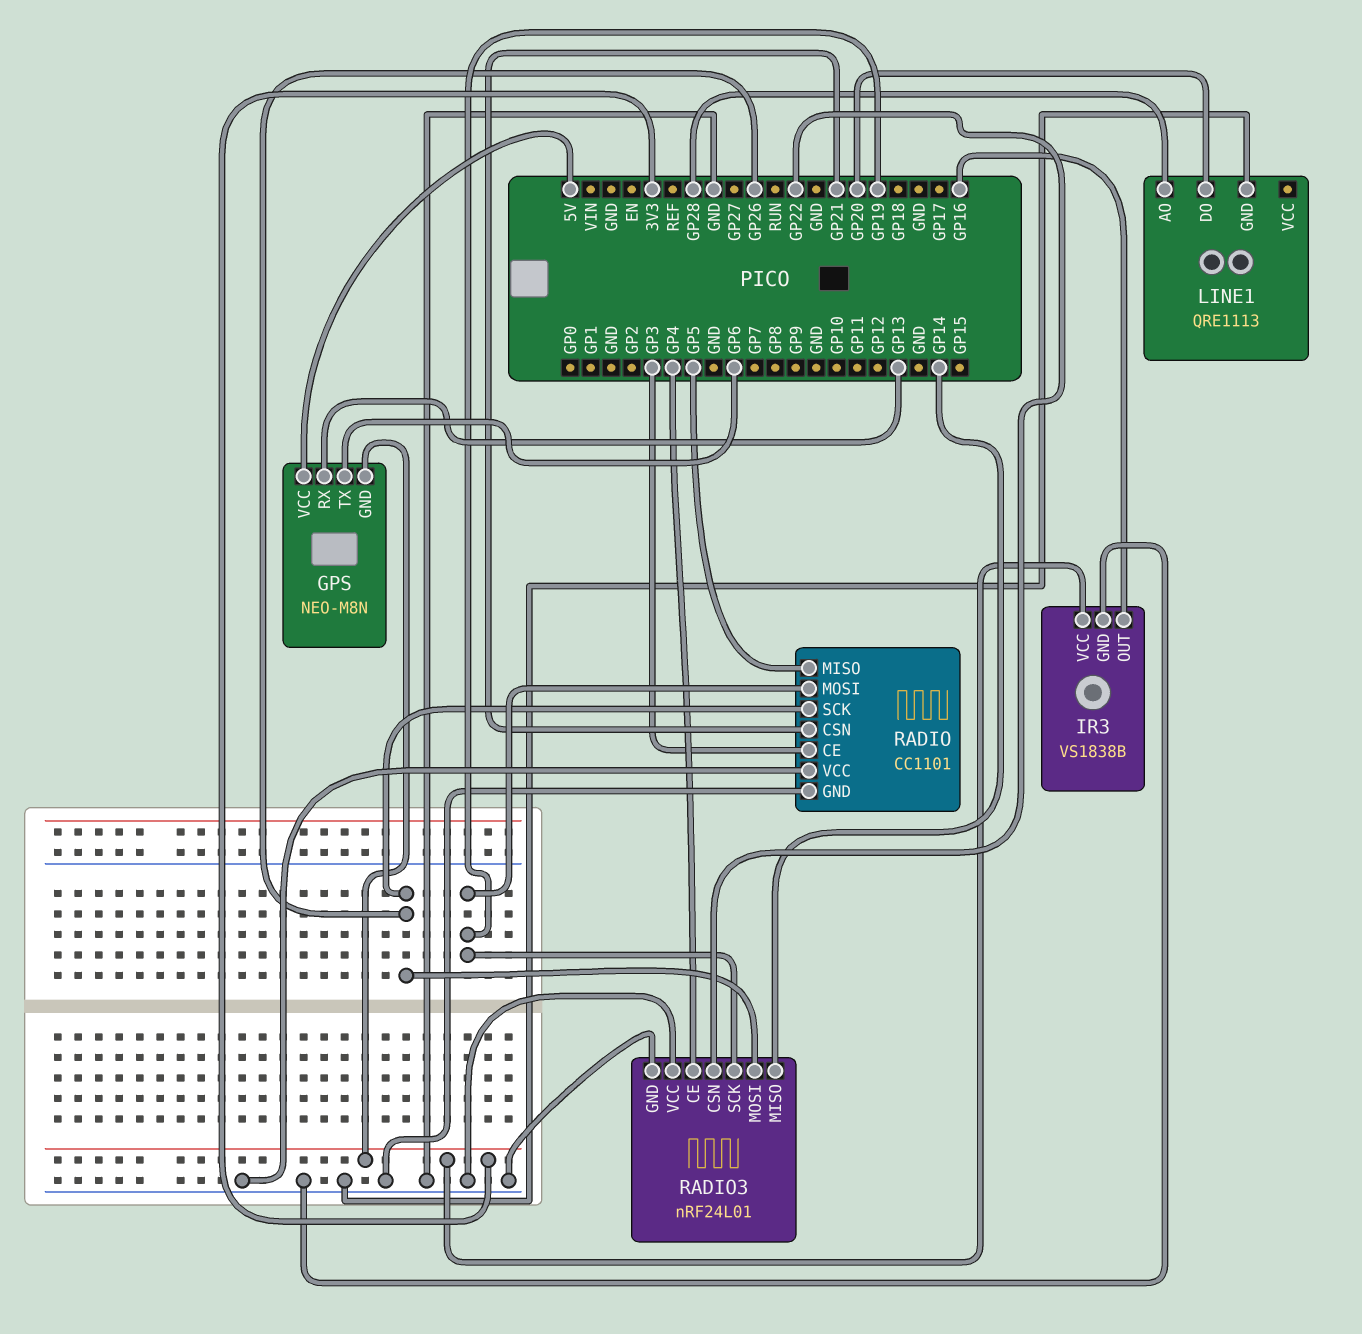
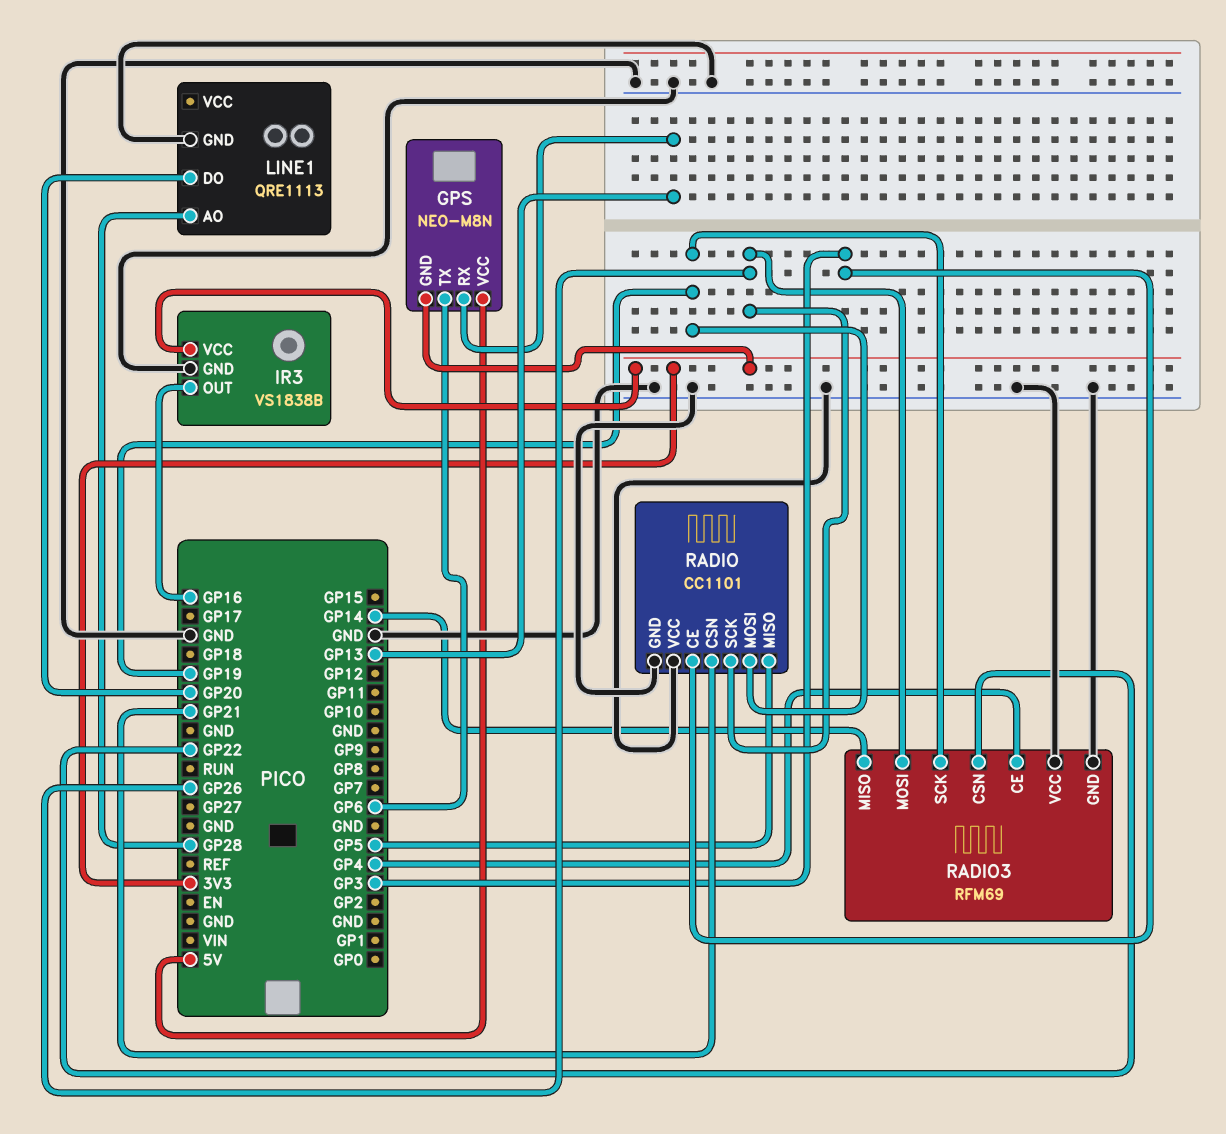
RADIO3: nRF24L01 -> RFM69

